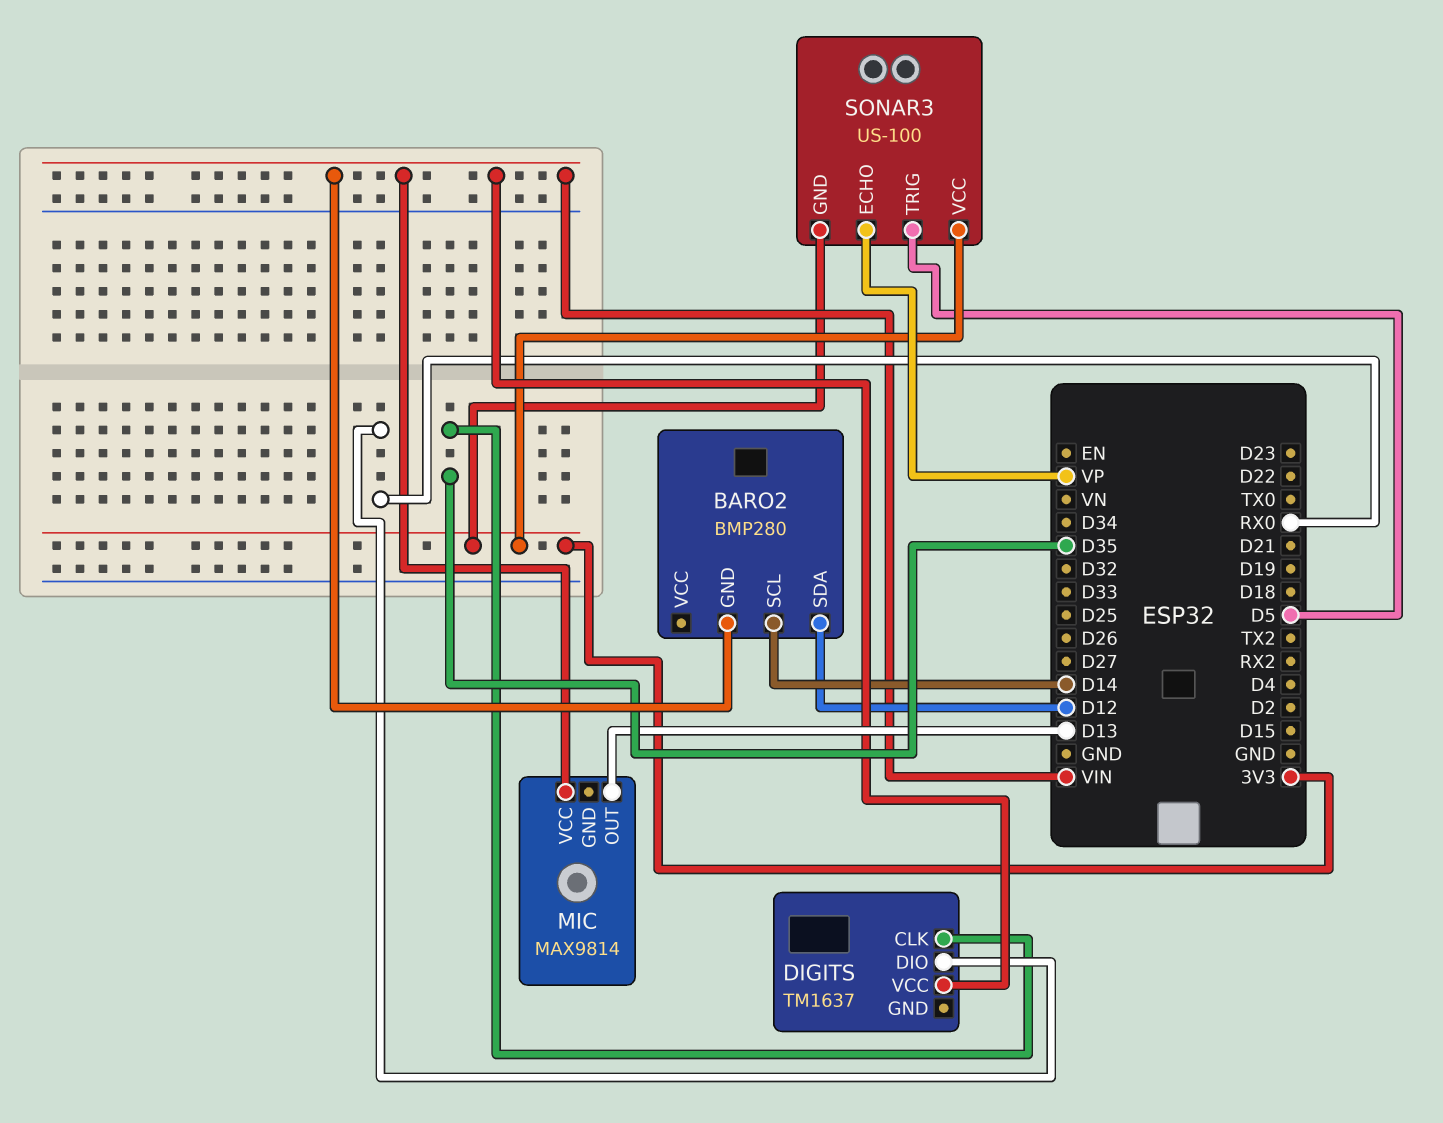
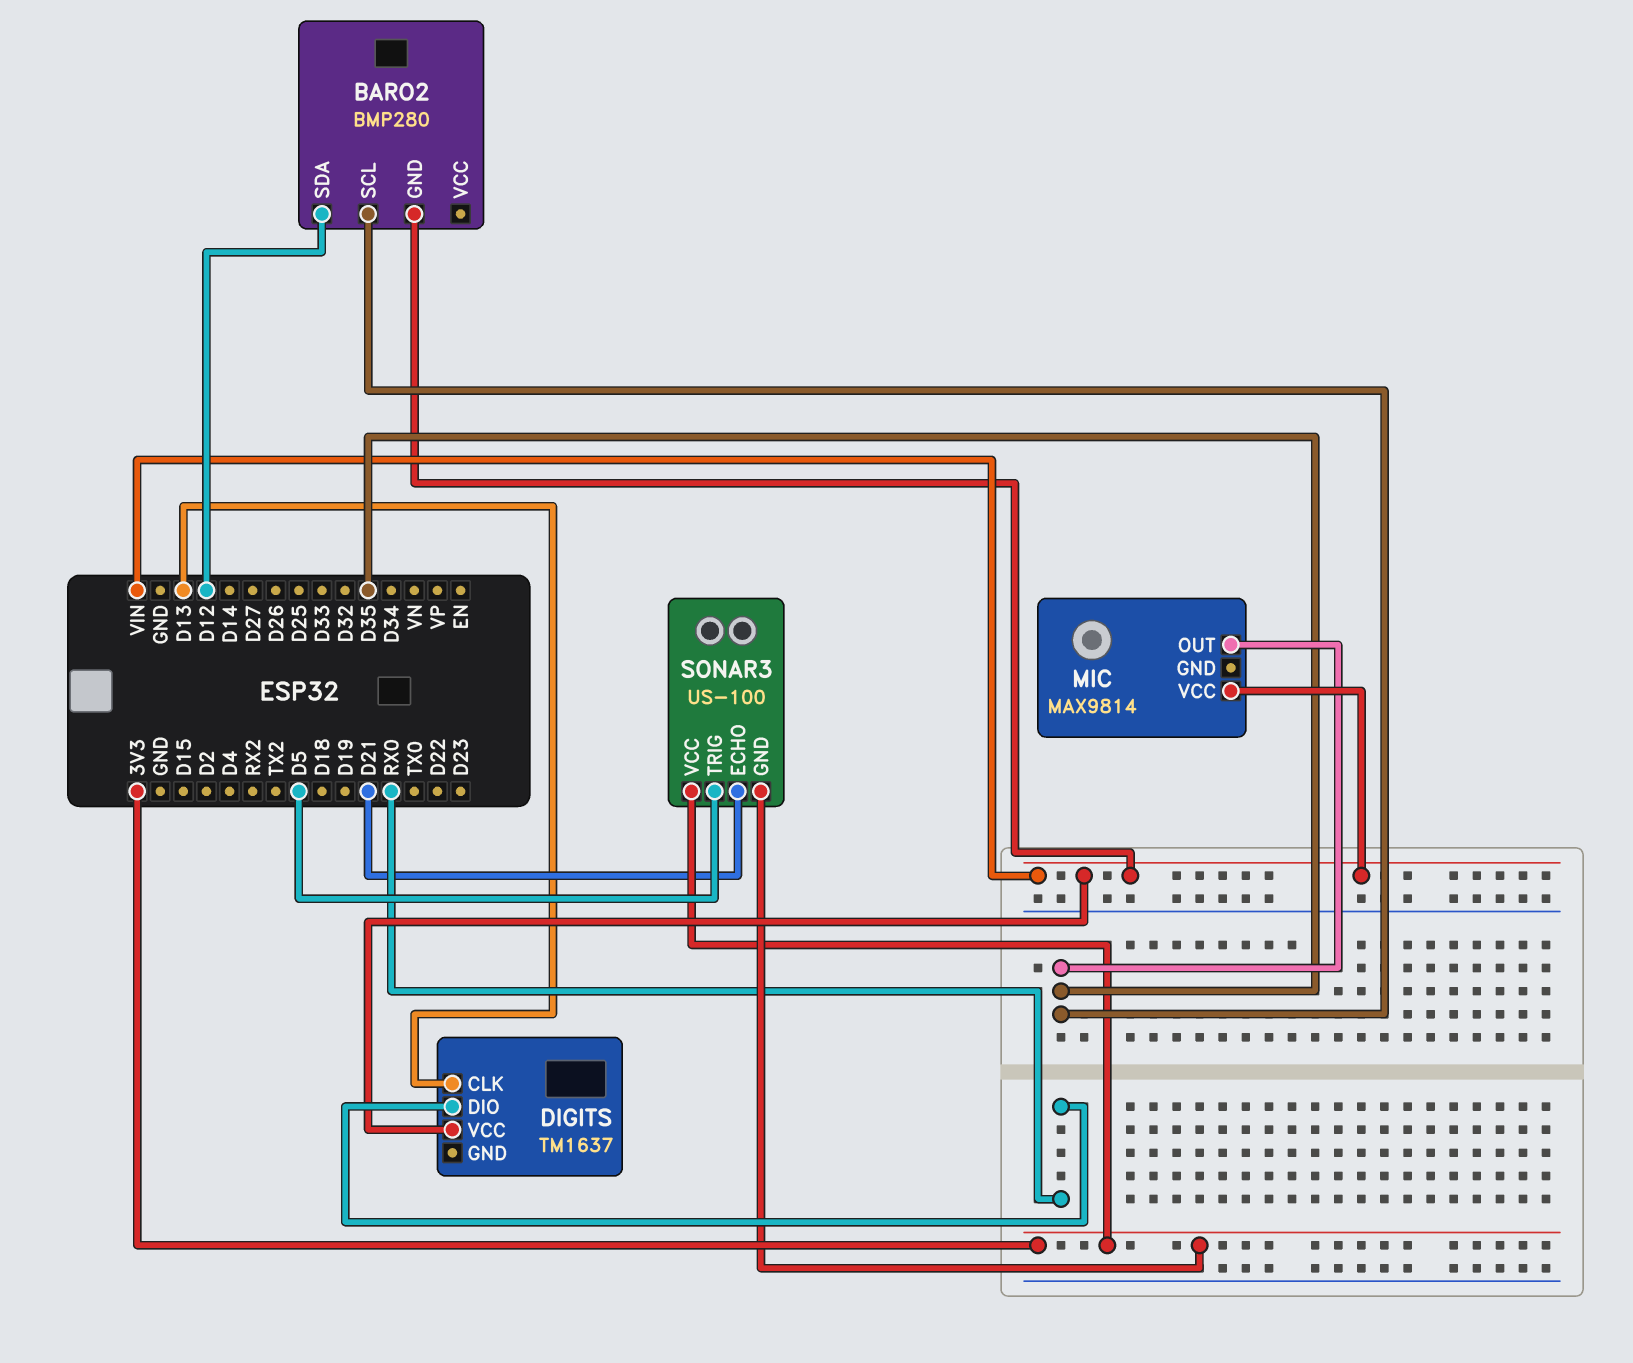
BARO2 pin SCL: D14 -> D35
DIGITS pin CLK: D35 -> D13
MIC pin OUT: D13 -> D35
SONAR3 pin ECHO: VP -> D21

